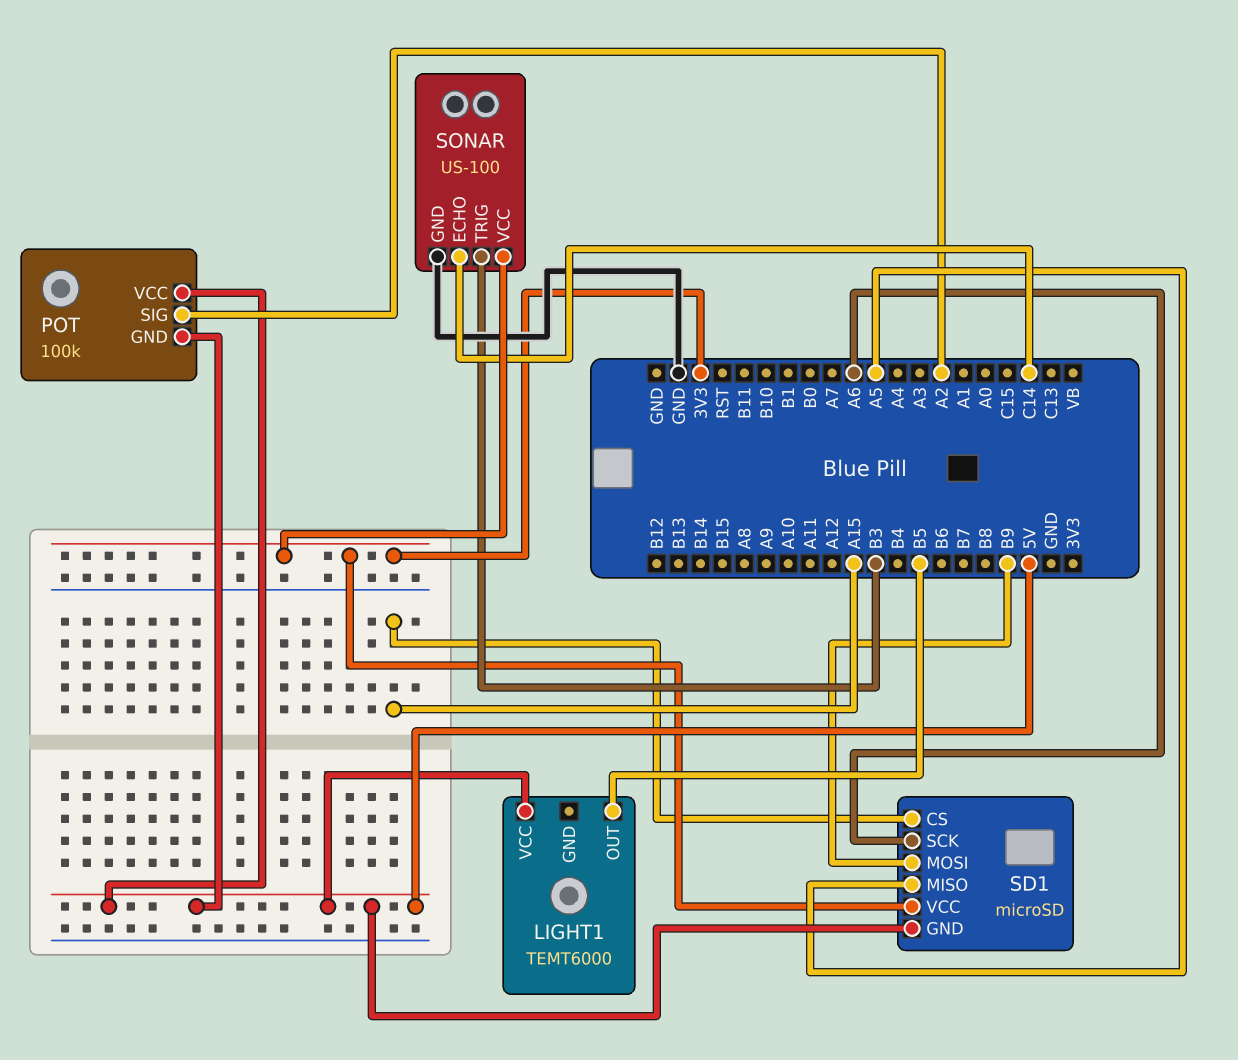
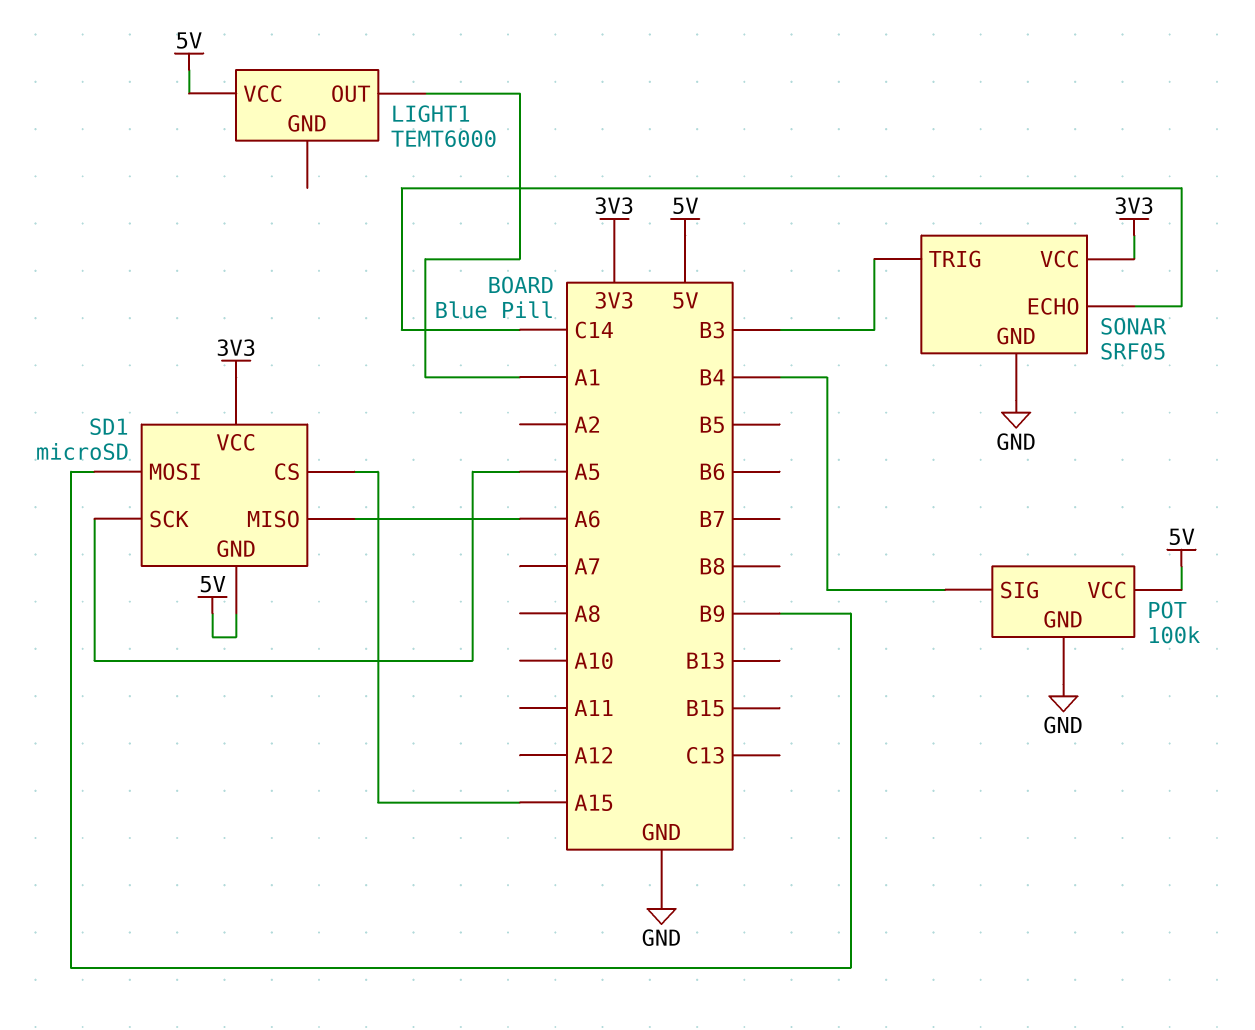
LIGHT1 pin OUT: B5 -> A1
POT pin GND: 5V -> GND
POT pin SIG: A2 -> B4
SD1 pin MISO: A5 -> A6
SD1 pin SCK: A6 -> A5
SONAR: US-100 -> SRF05

